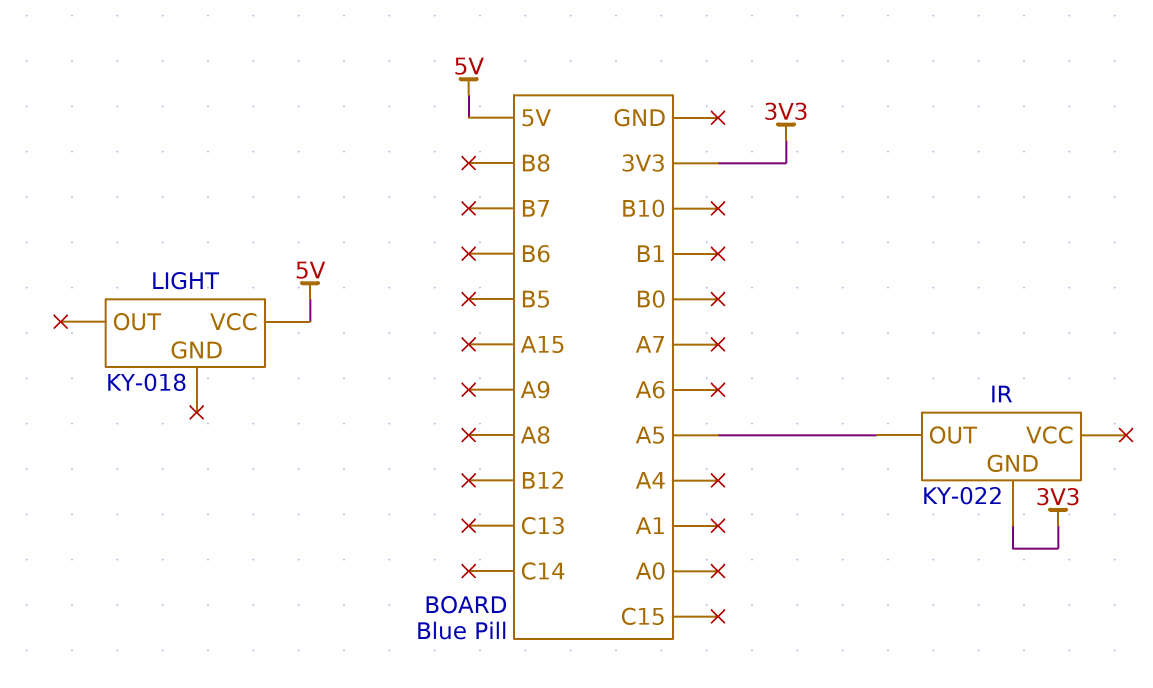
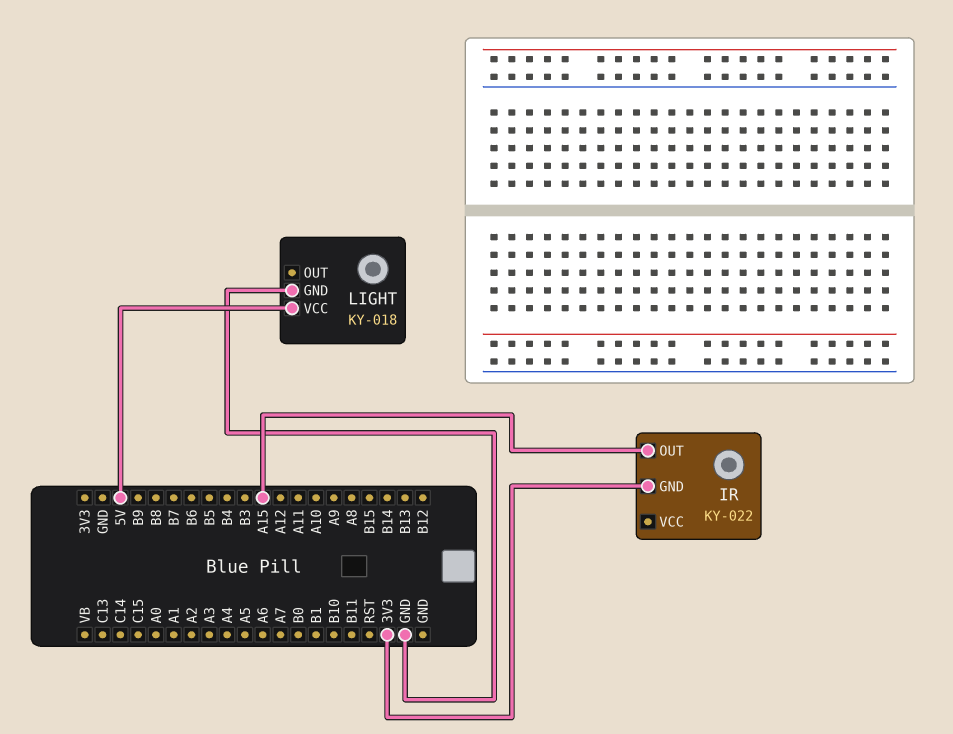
IR pin OUT: A5 -> A15
LIGHT pin GND: none -> GND

